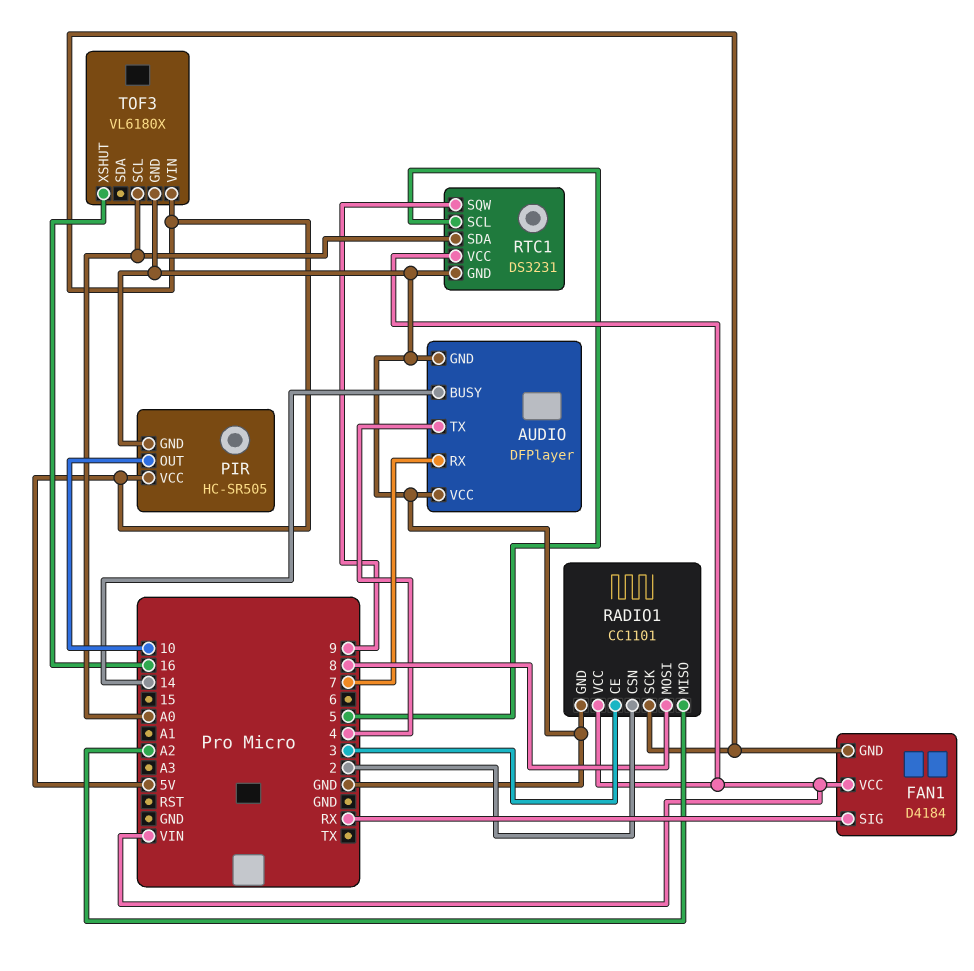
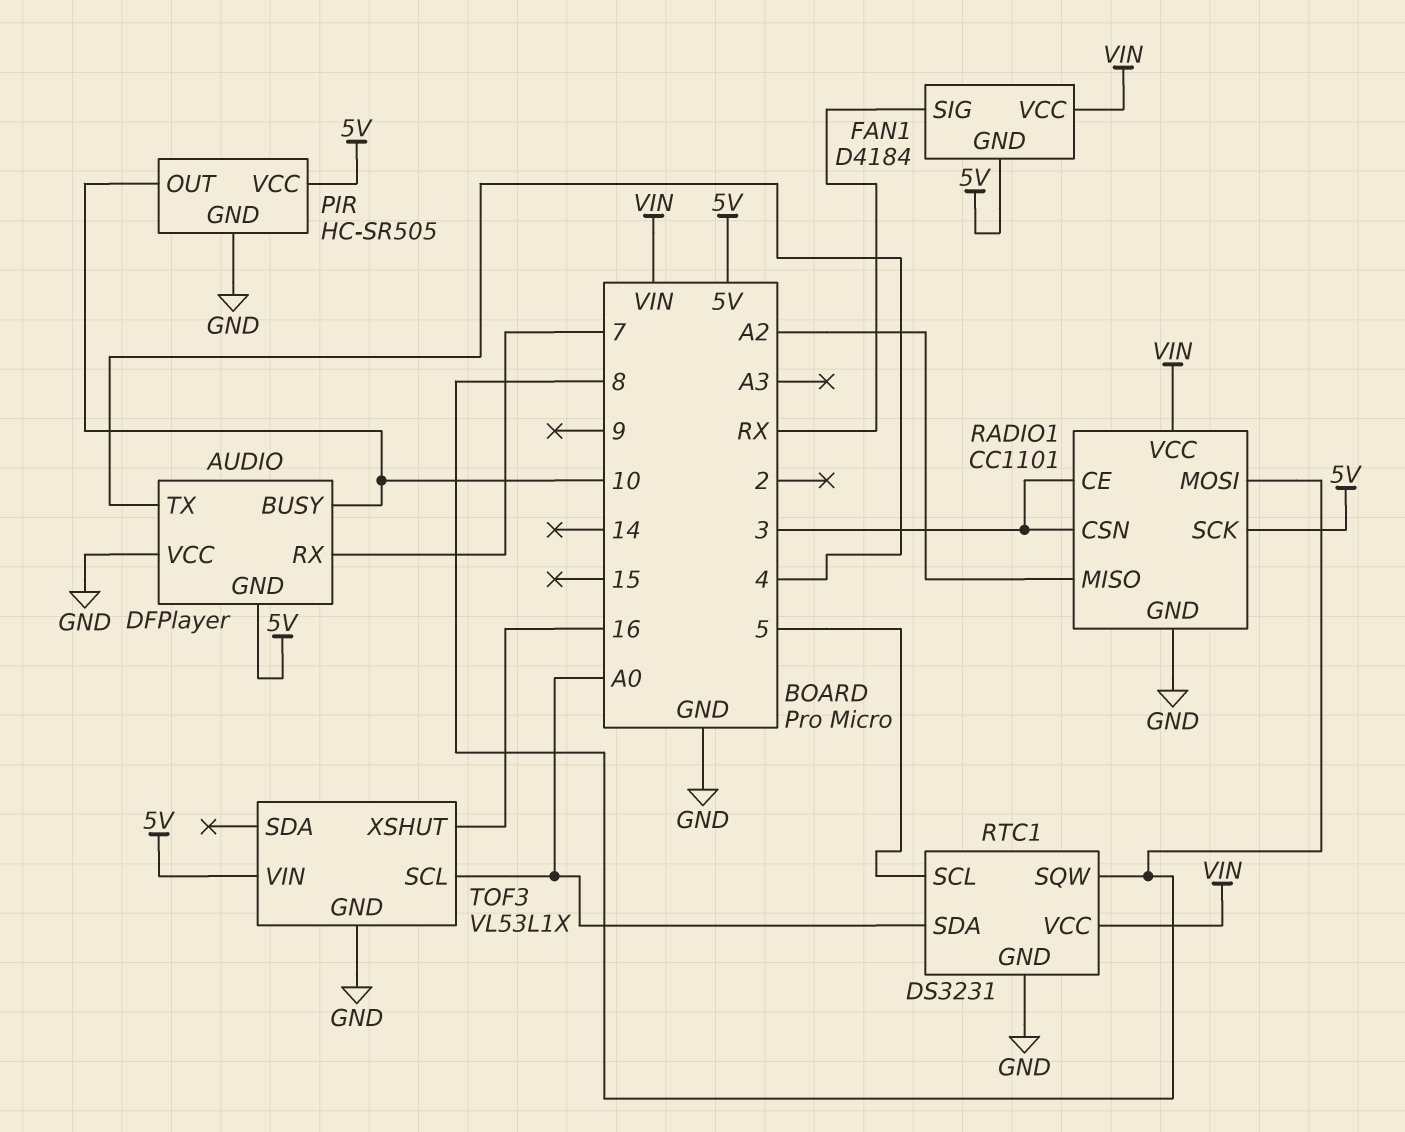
AUDIO pin BUSY: 14 -> 10
AUDIO pin GND: GND -> 5V
RADIO1 pin CSN: 2 -> 3
RTC1 pin SQW: 9 -> 8
TOF3: VL6180X -> VL53L1X

